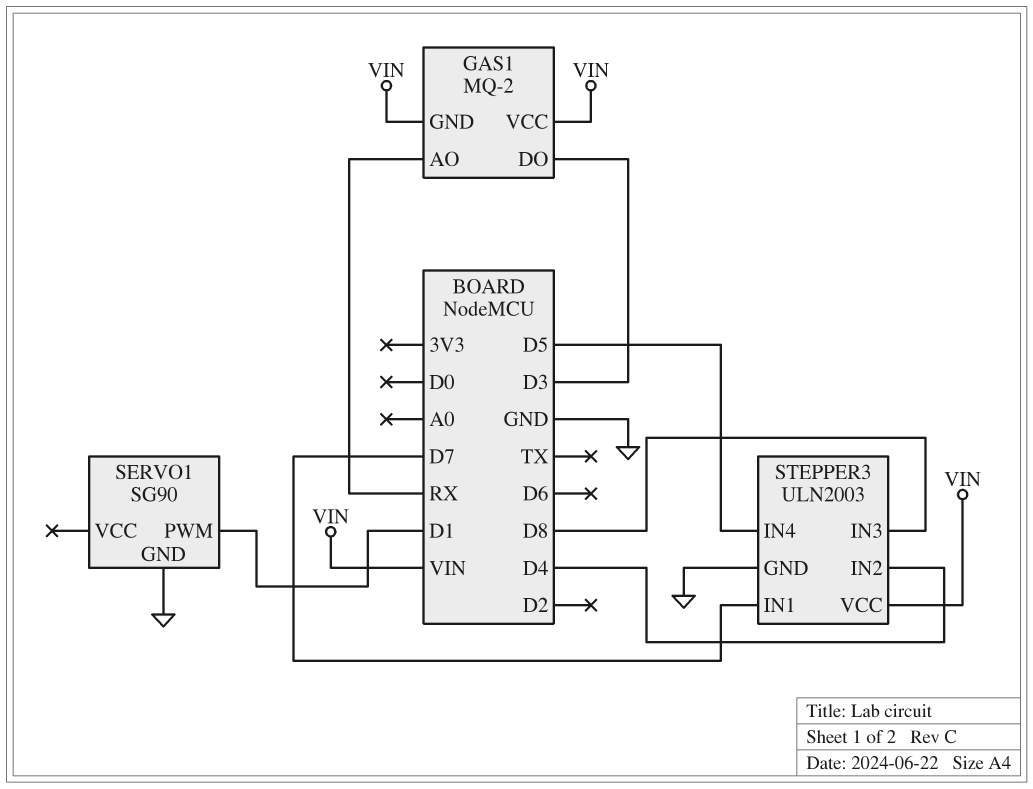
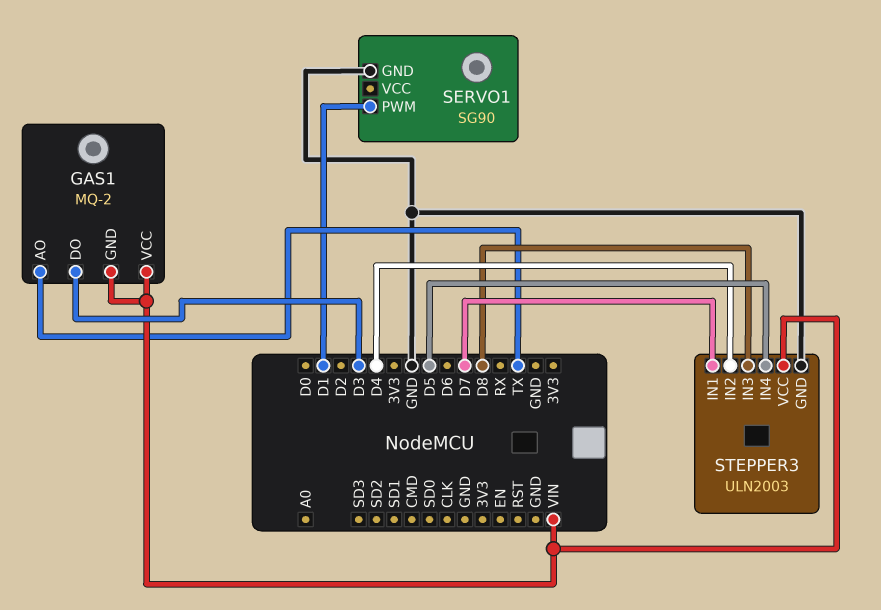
GAS1 pin AO: RX -> TX

